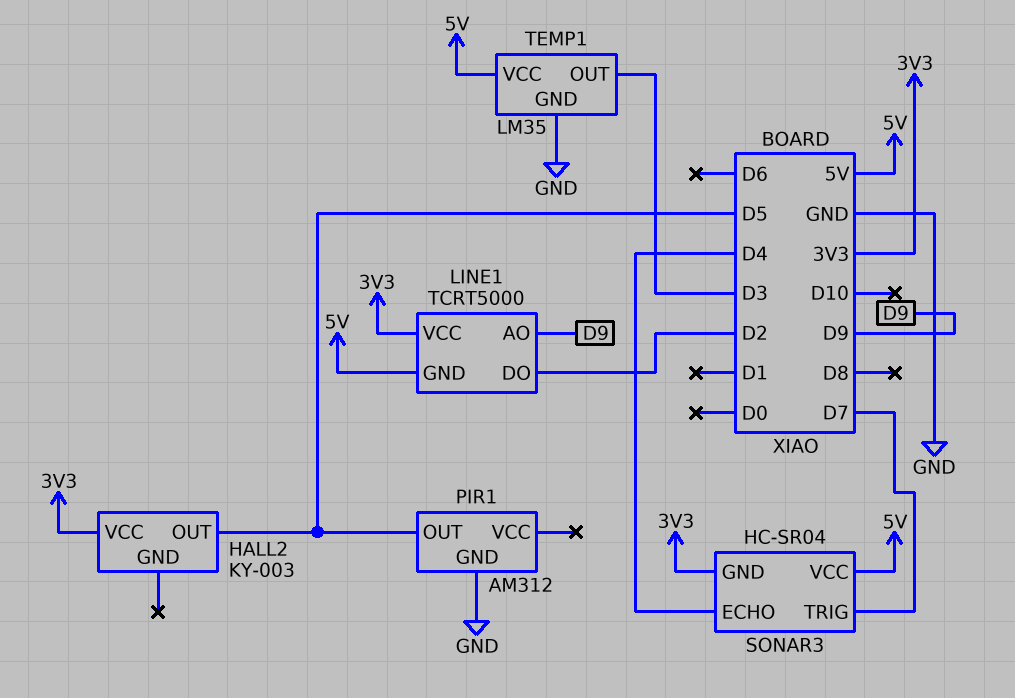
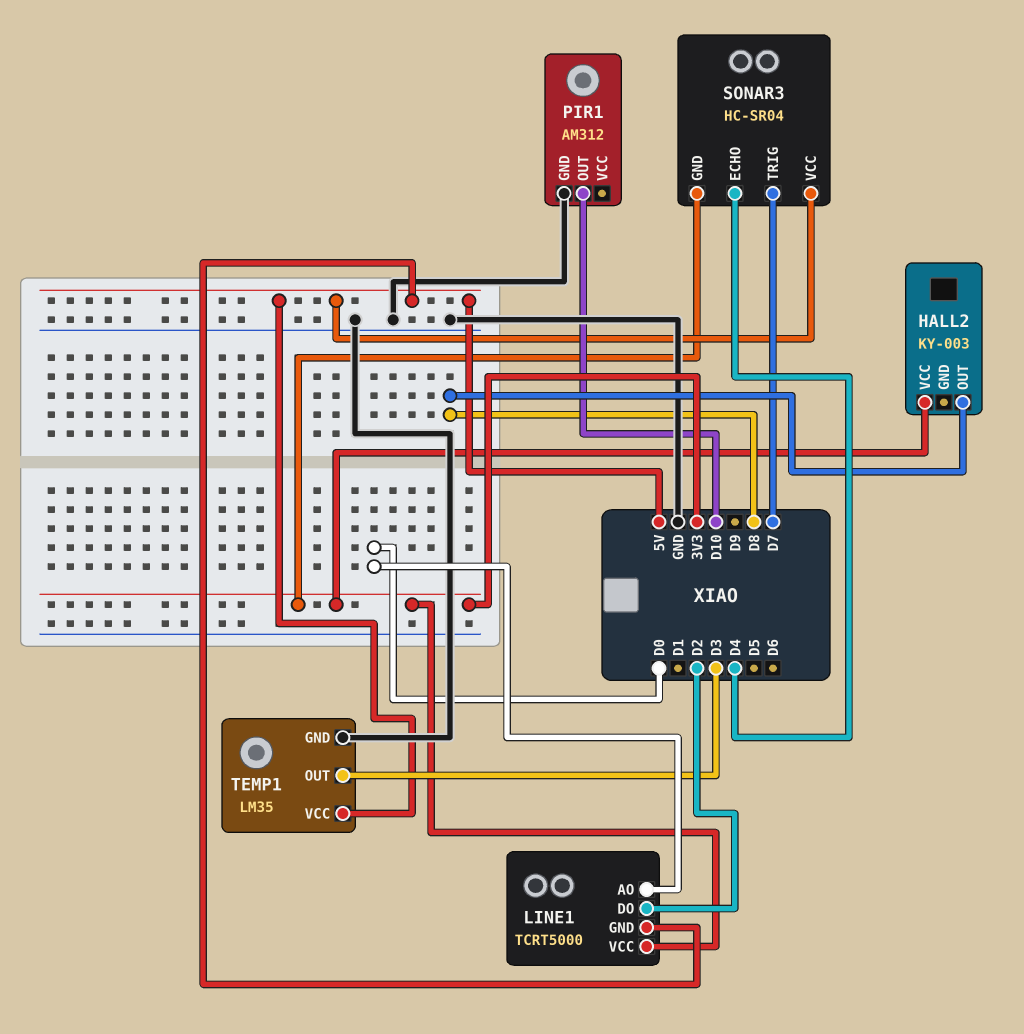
HALL2 pin OUT: D5 -> D8
LINE1 pin AO: D9 -> D0
PIR1 pin OUT: D5 -> D10

